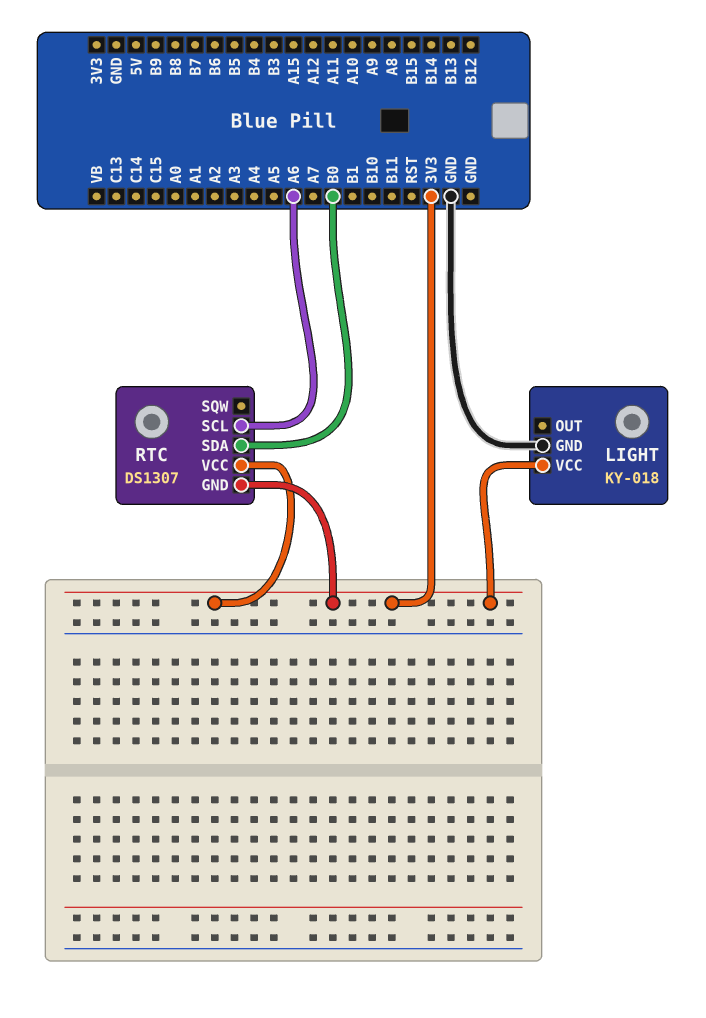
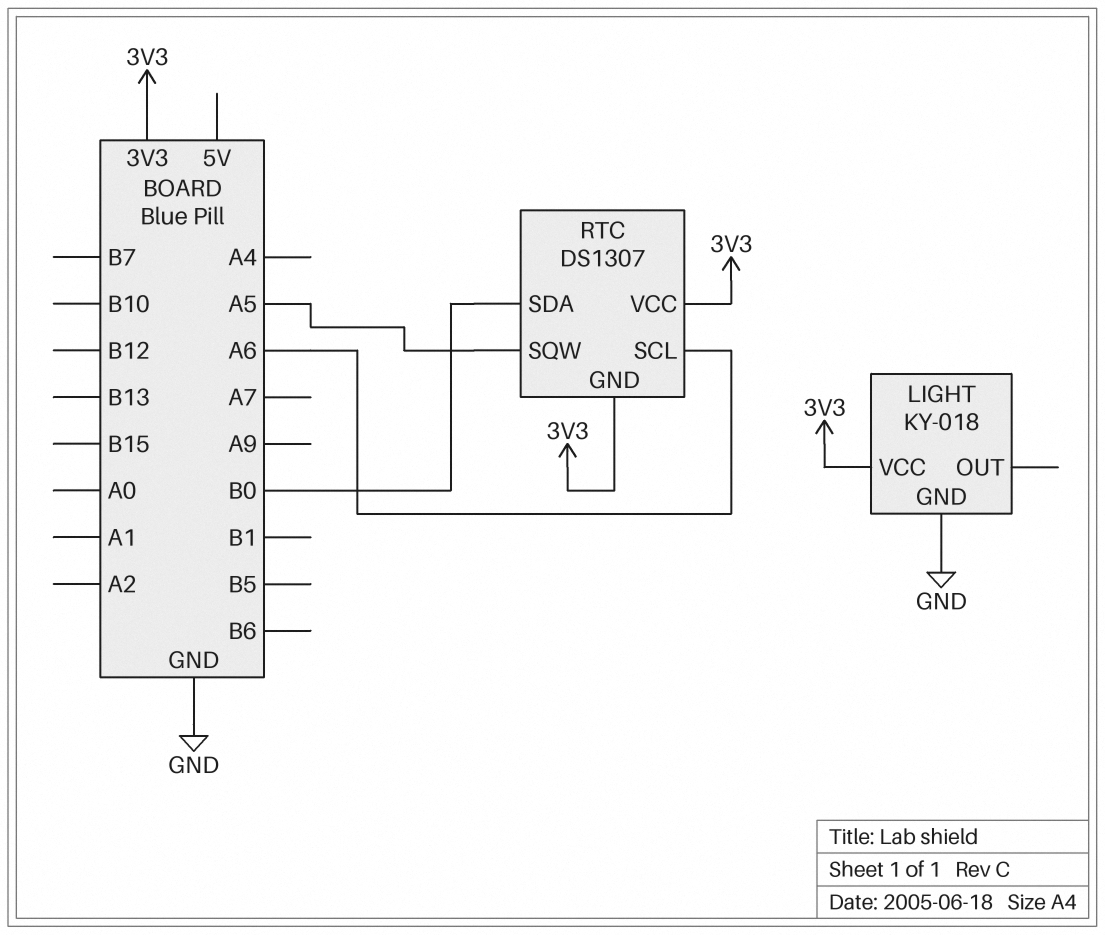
RTC pin SQW: none -> A5

